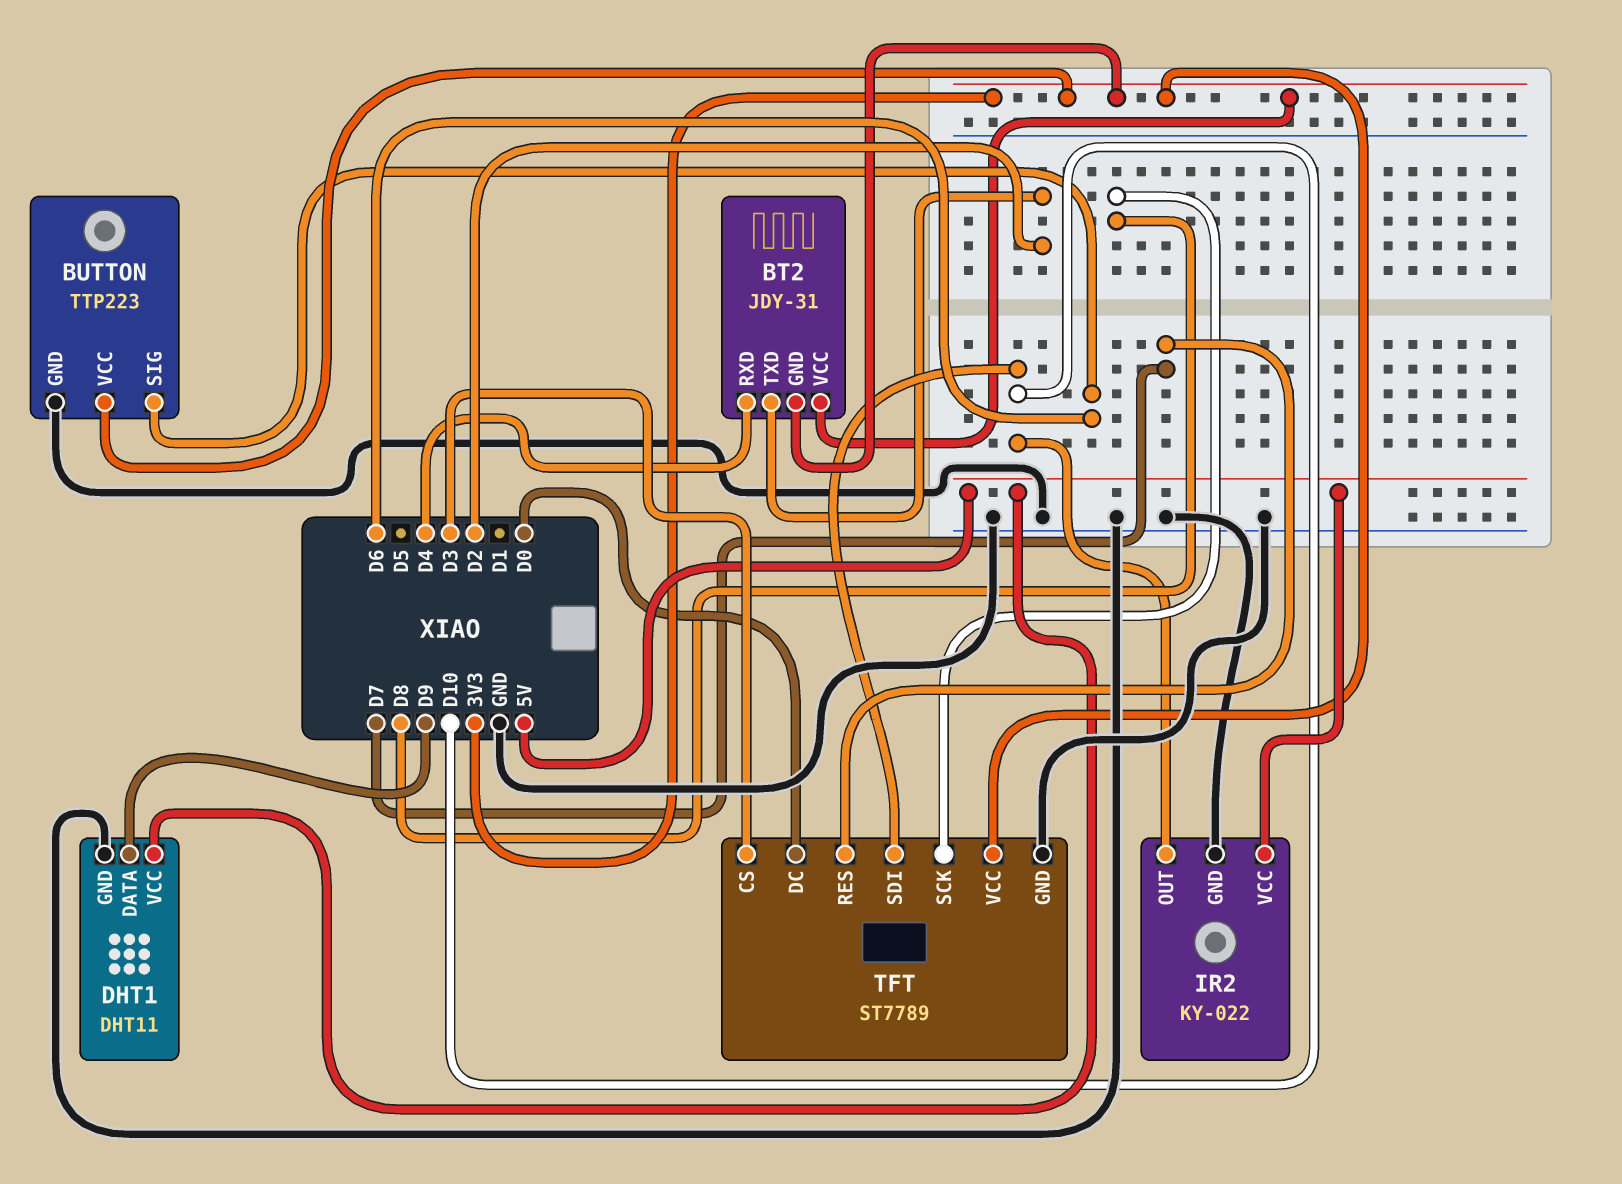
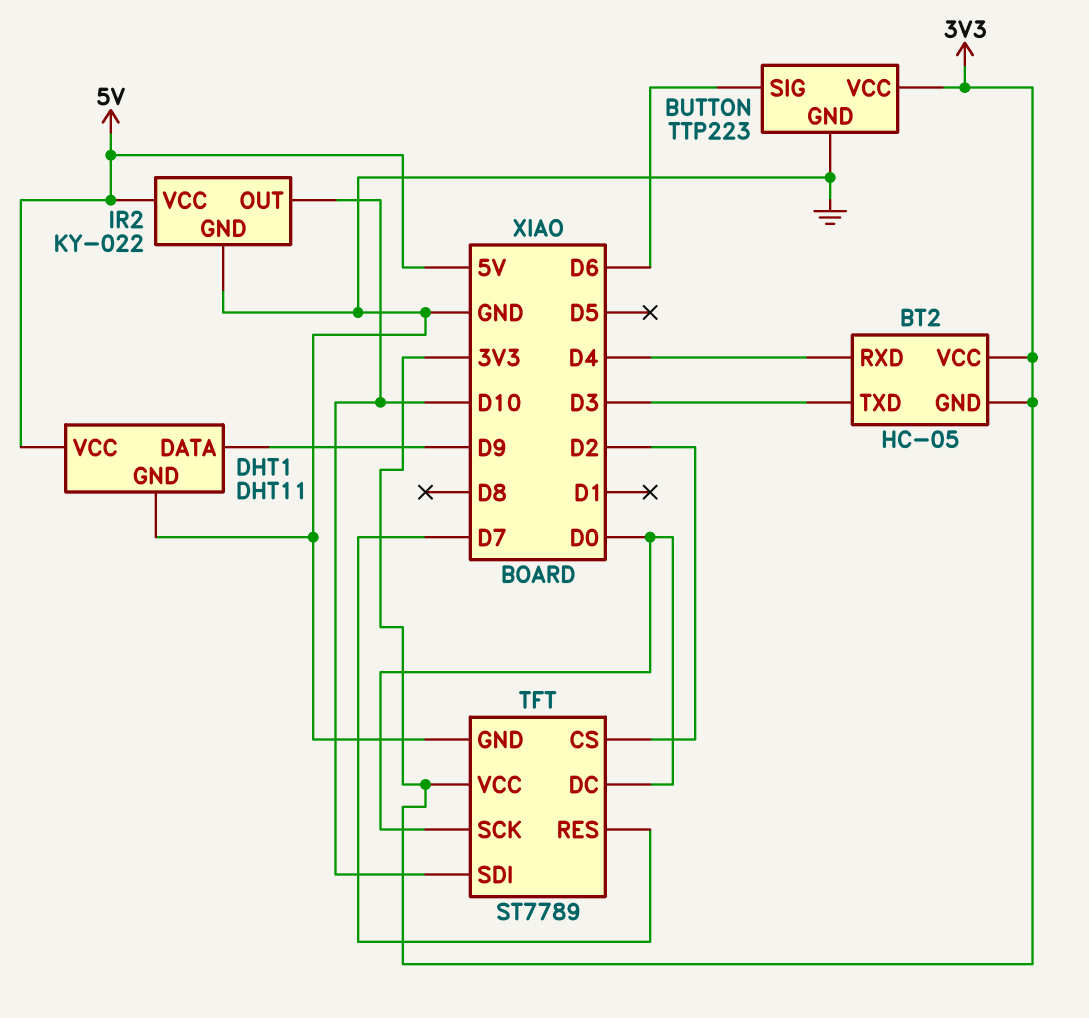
BT2: JDY-31 -> HC-05
BT2 pin TXD: D2 -> D3
TFT pin CS: D3 -> D2
TFT pin SCK: D8 -> D0

